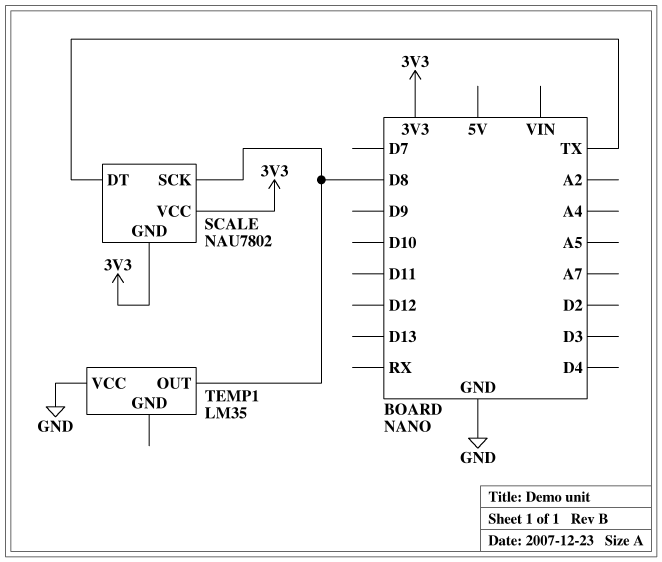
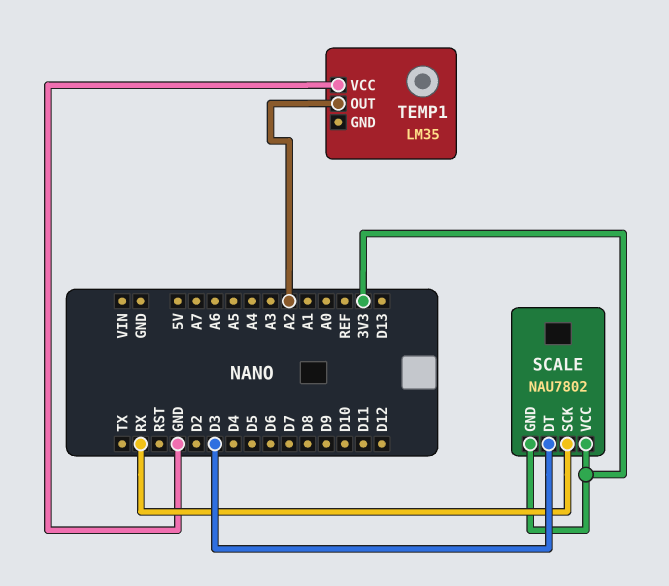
SCALE pin DT: TX -> D3
SCALE pin SCK: D8 -> RX
TEMP1 pin OUT: D8 -> A2

